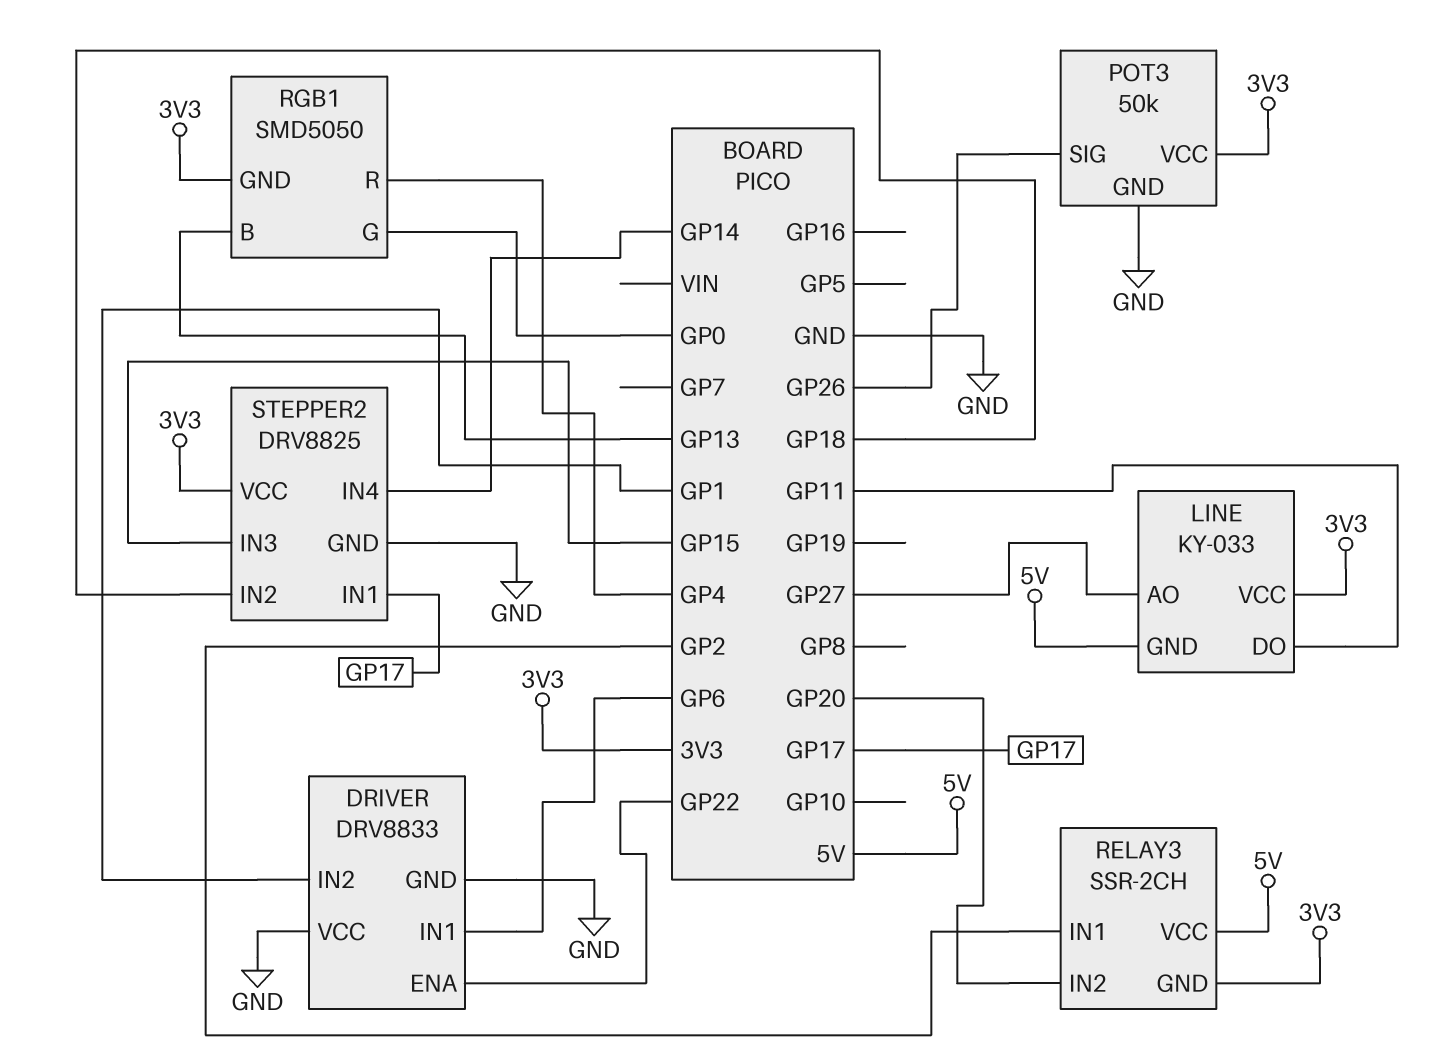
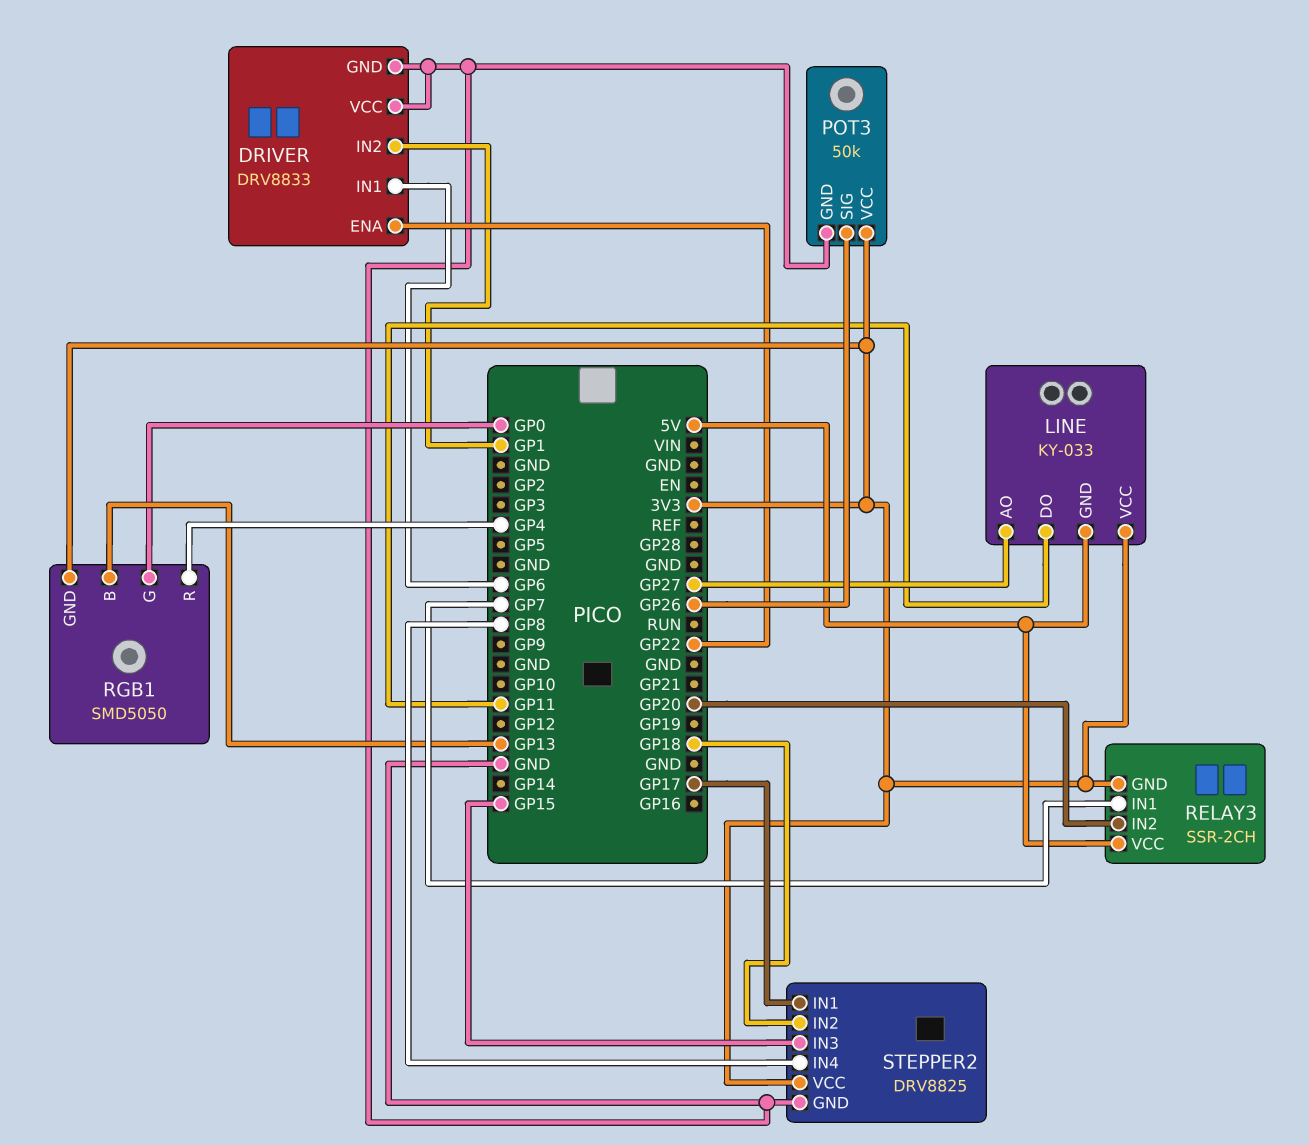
RELAY3 pin IN1: GP2 -> GP7
STEPPER2 pin IN4: GP14 -> GP8

